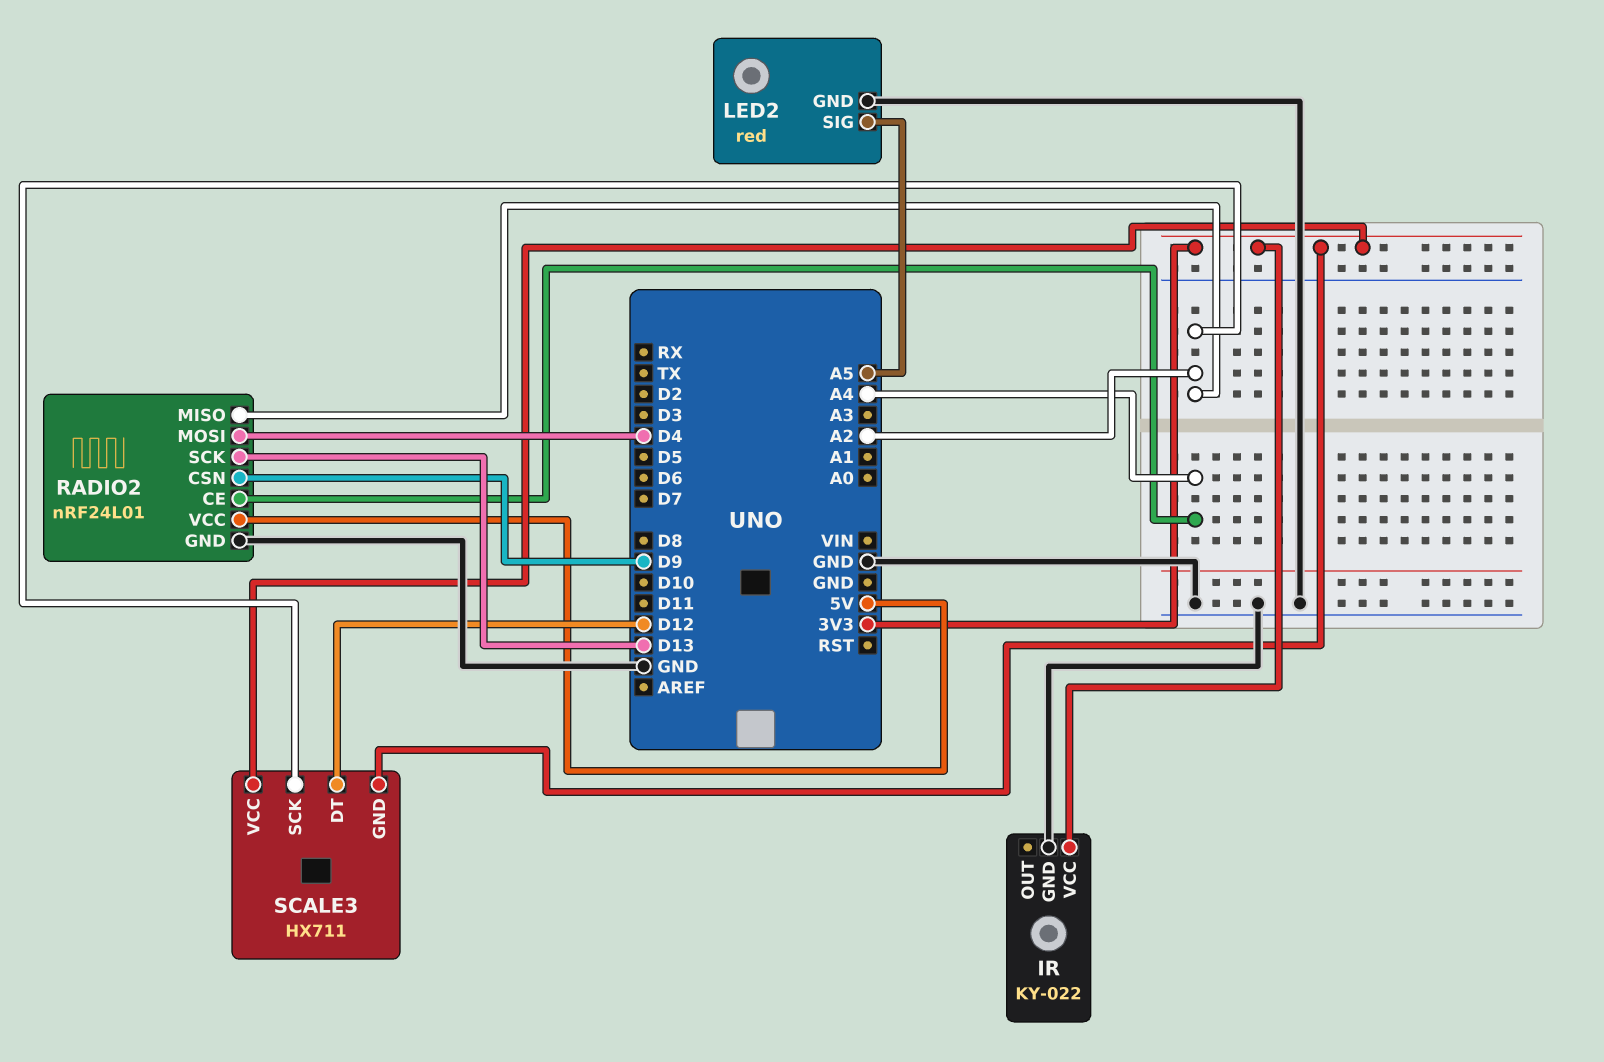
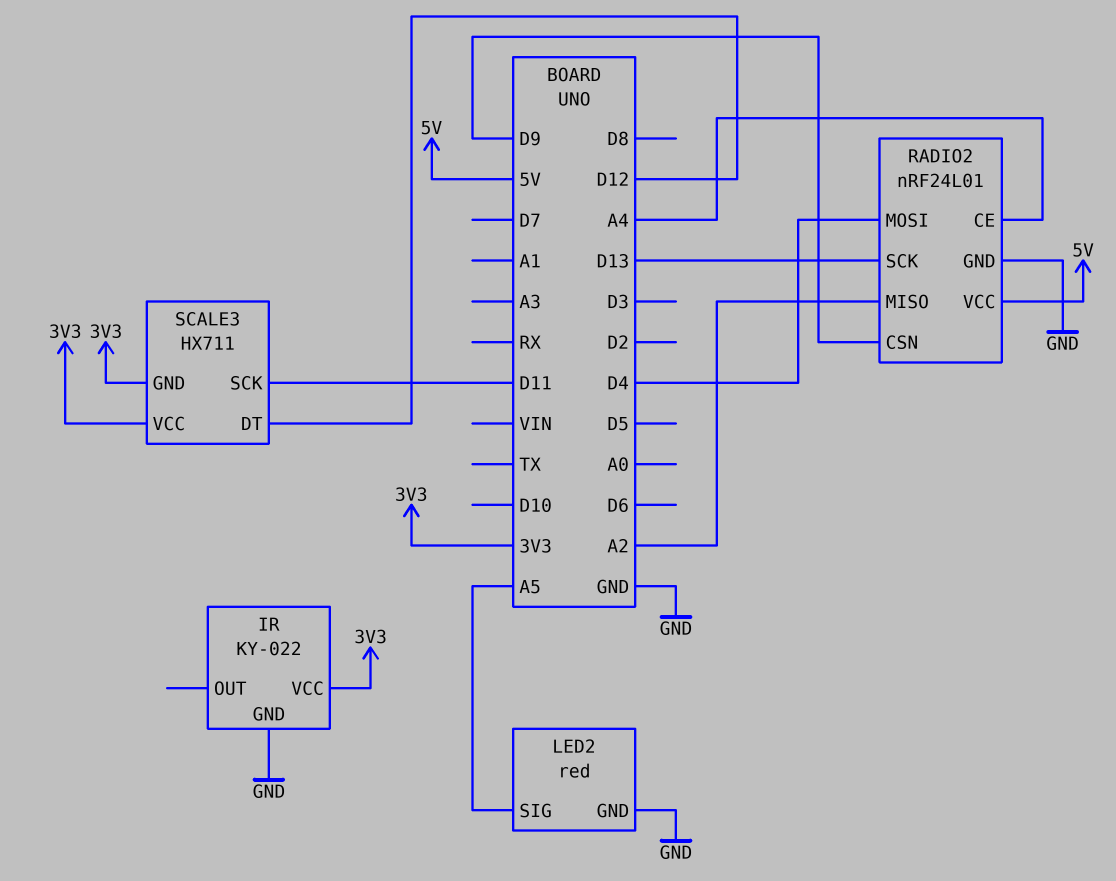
SCALE3 pin SCK: A2 -> D11

